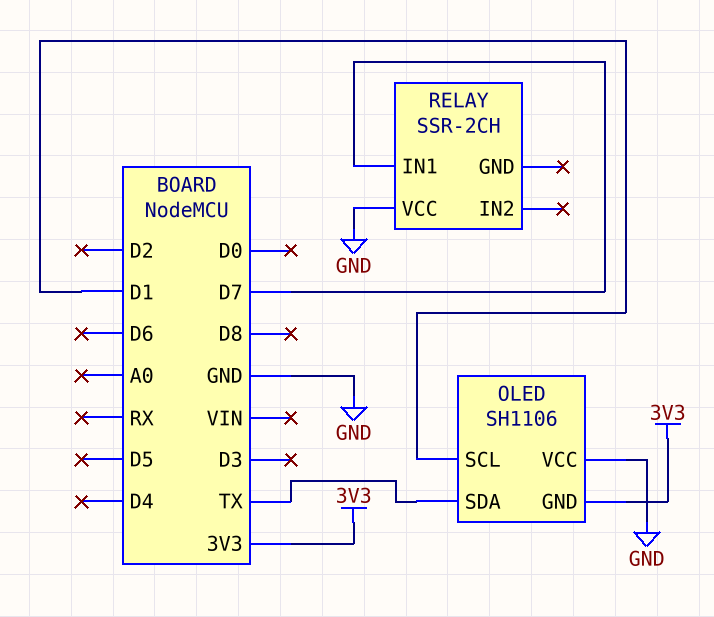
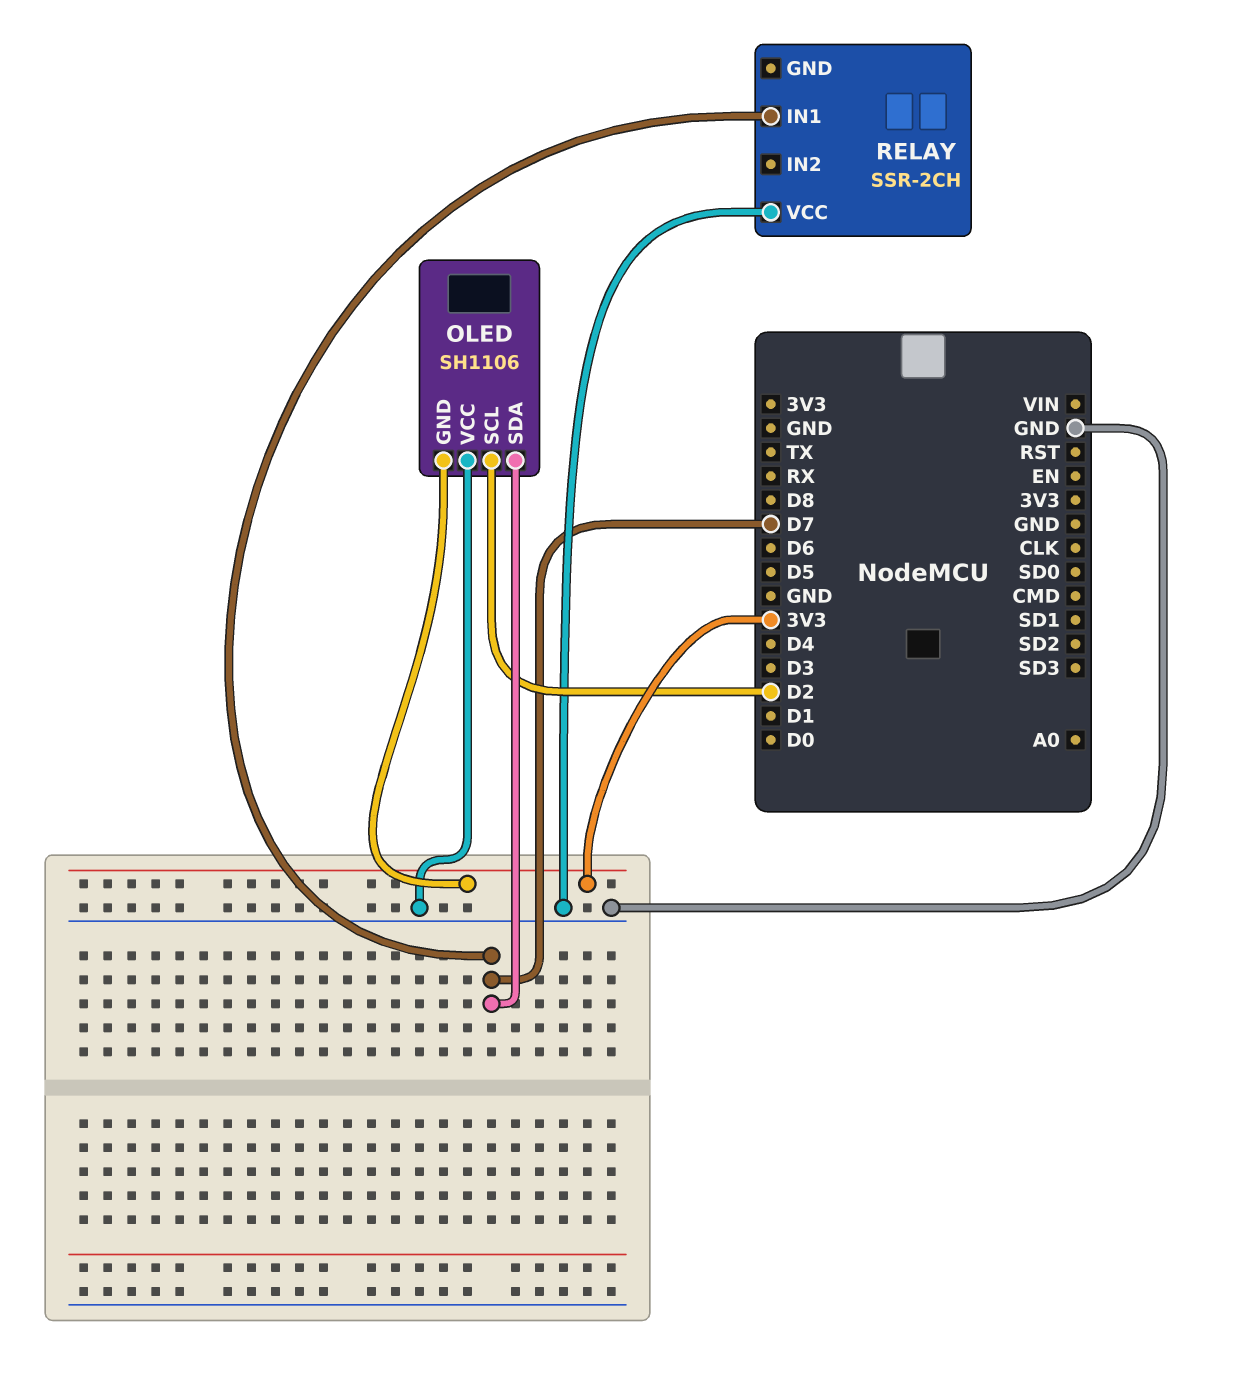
OLED pin SCL: D1 -> D2
OLED pin SDA: TX -> D7

